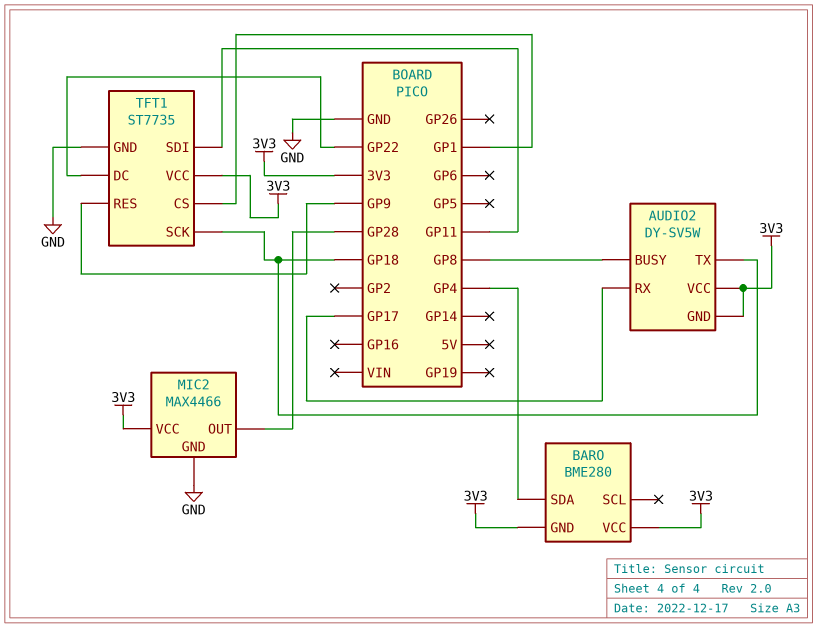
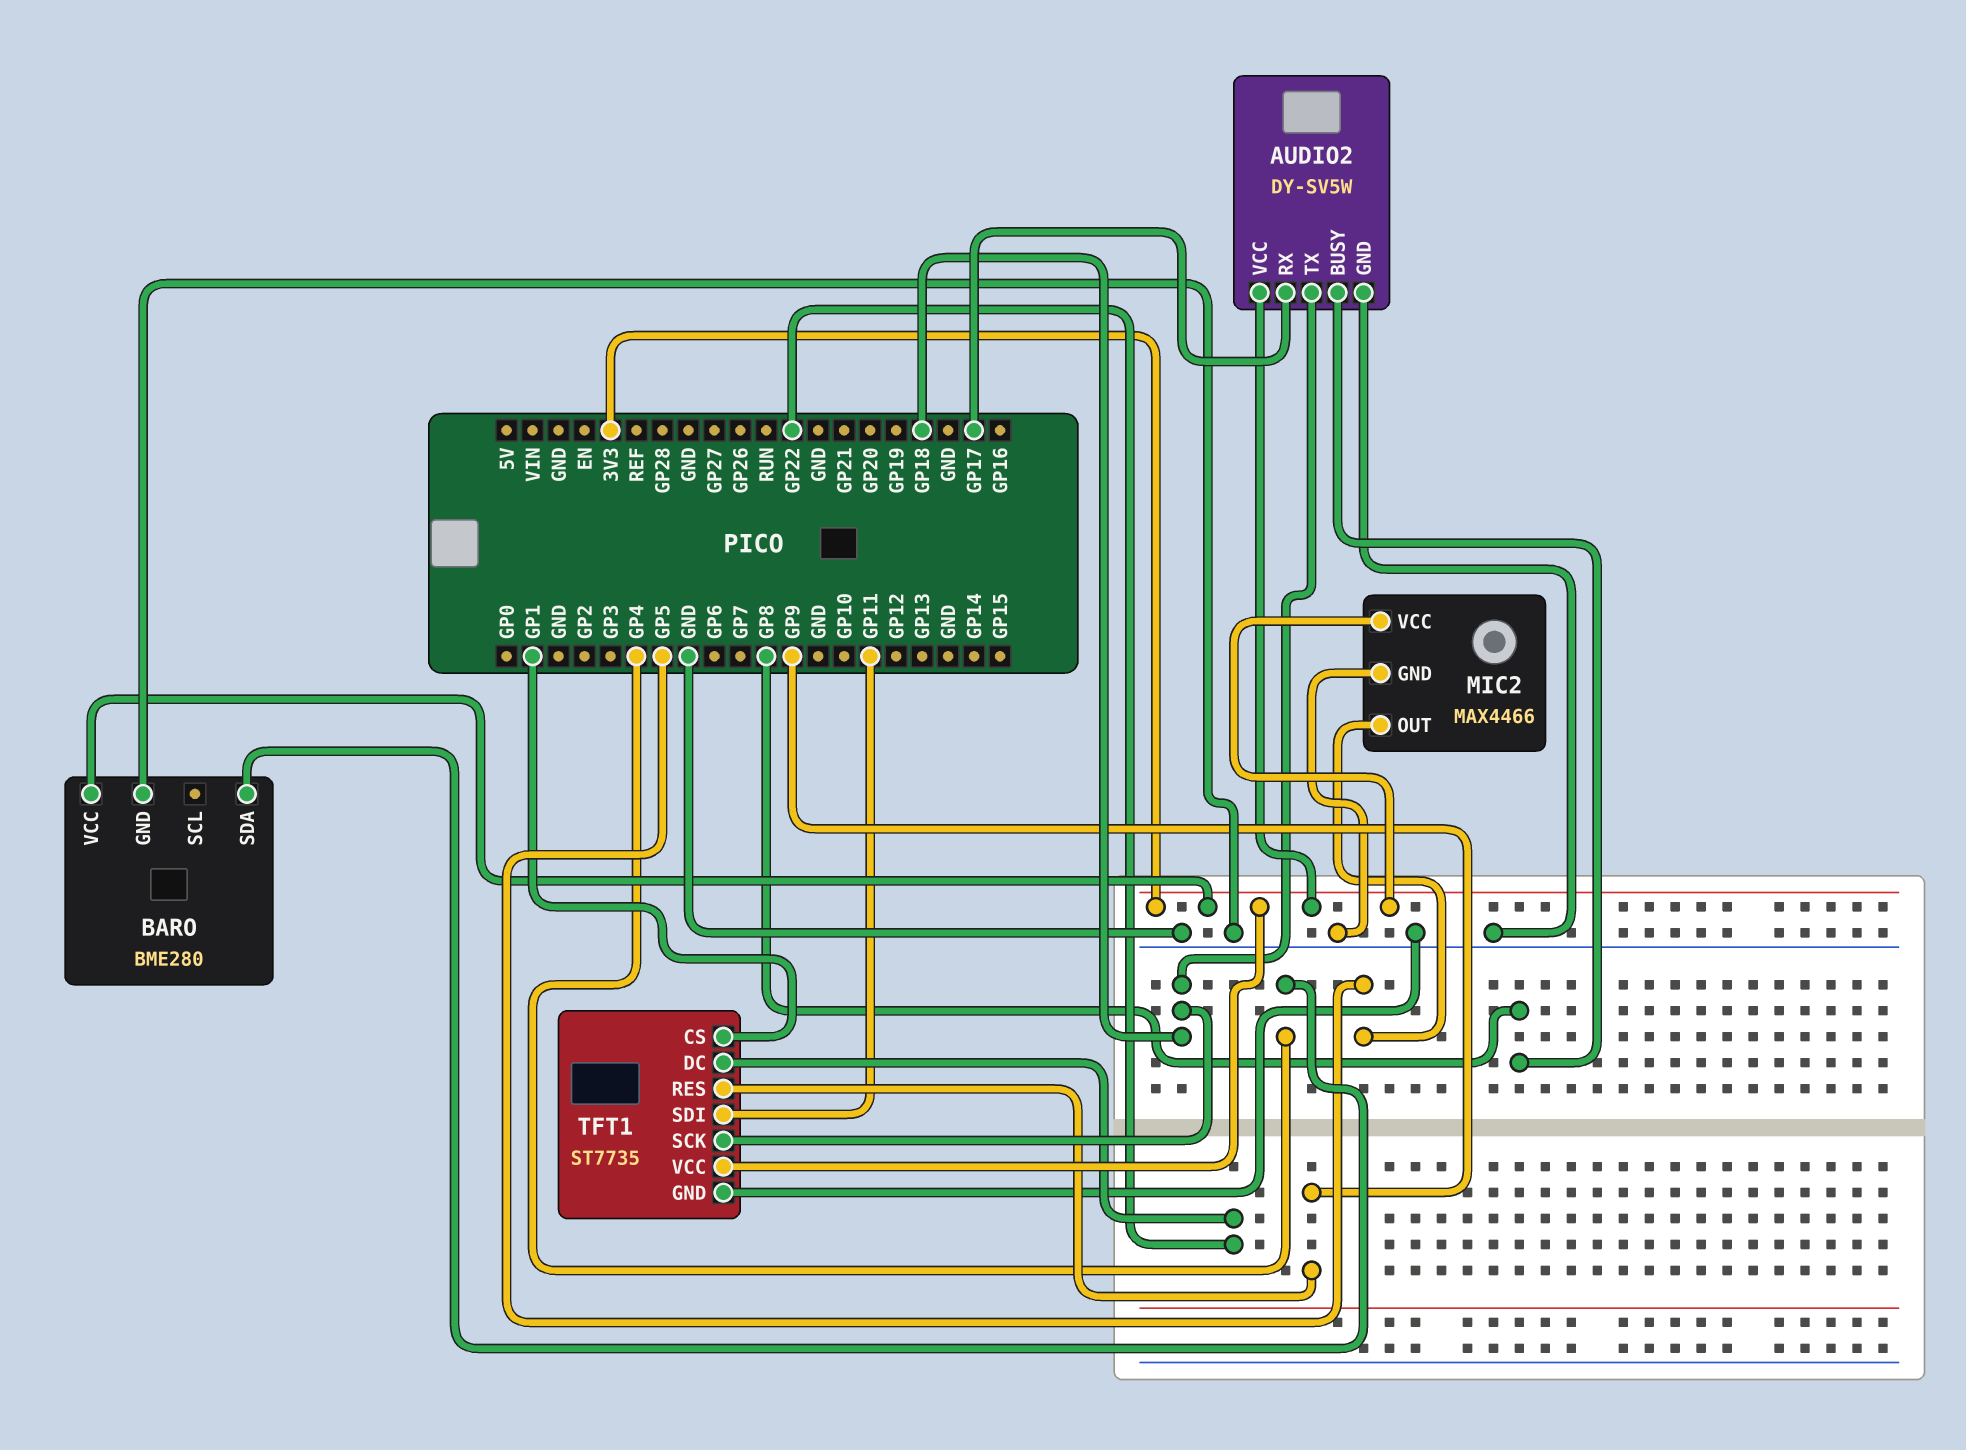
AUDIO2 pin GND: 3V3 -> GND
BARO pin GND: 3V3 -> GND
MIC2 pin OUT: GP28 -> GP5

